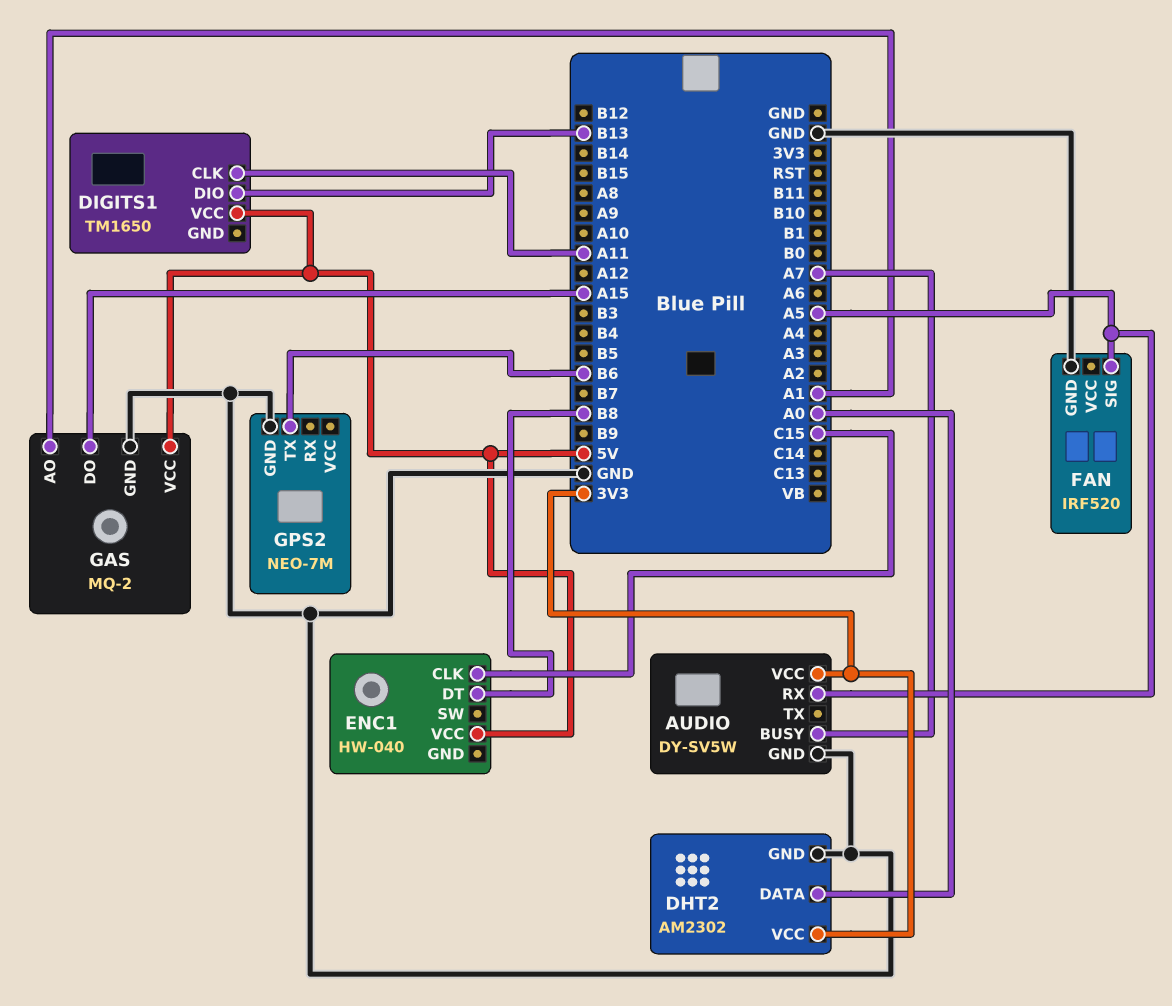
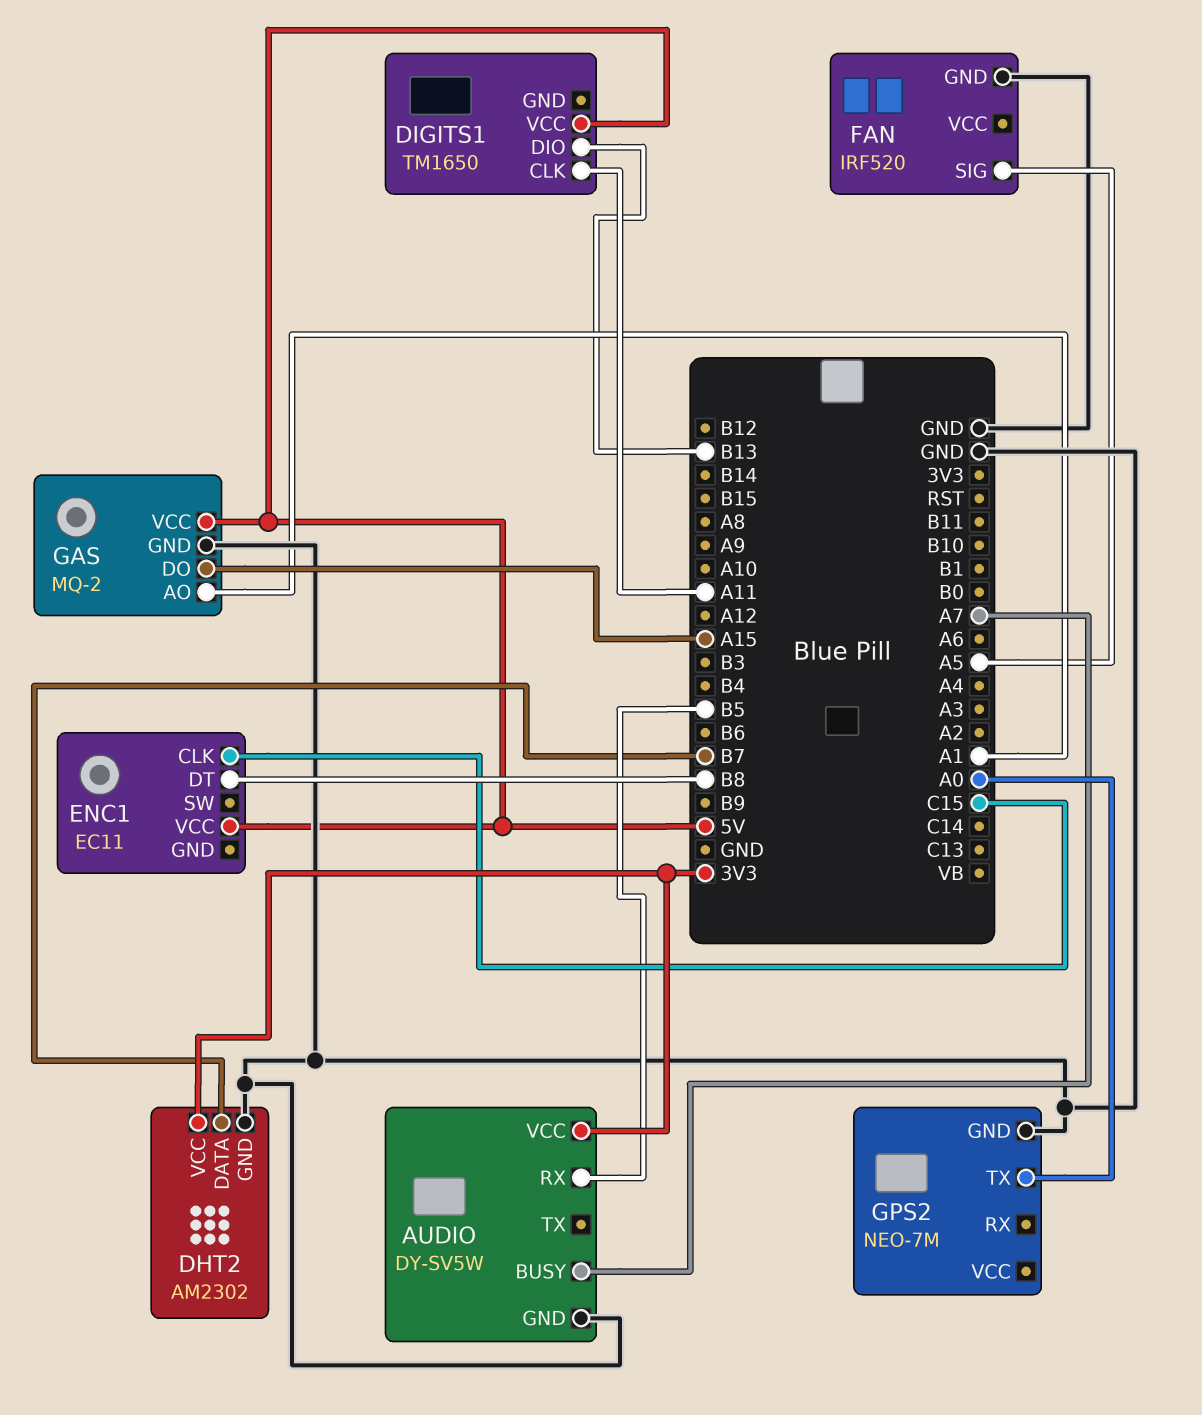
AUDIO pin RX: A5 -> B5
DHT2 pin DATA: A0 -> B7
ENC1: HW-040 -> EC11
GPS2 pin TX: B6 -> A0

